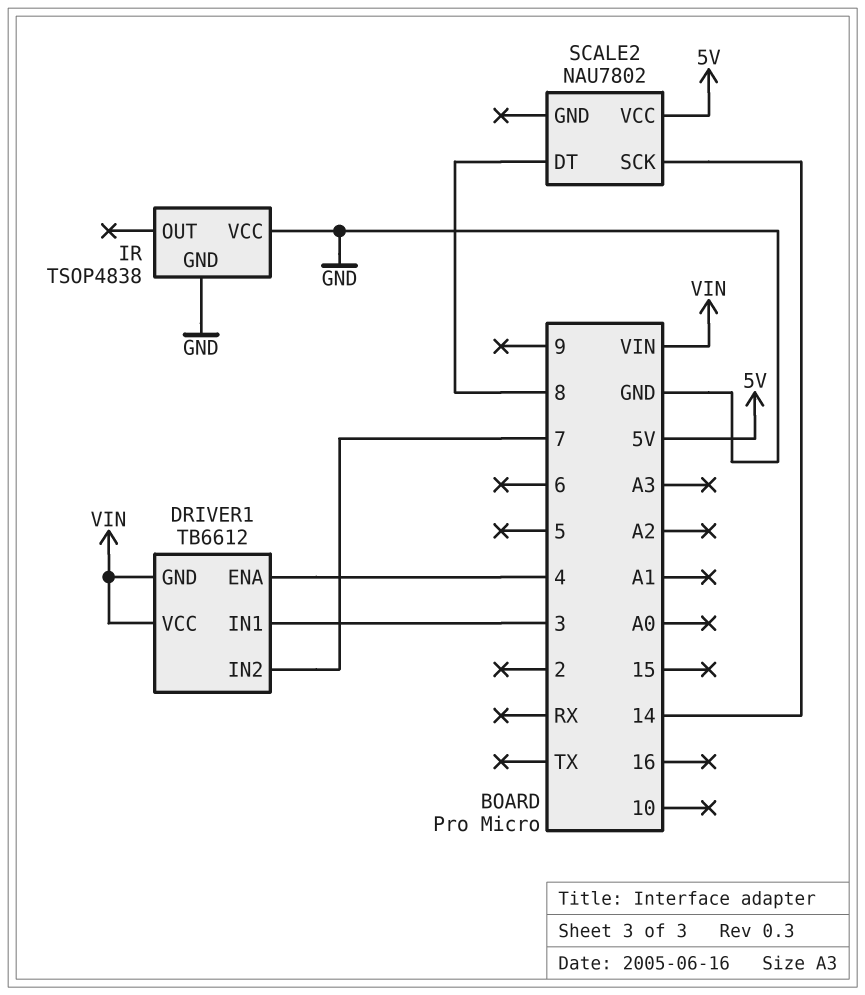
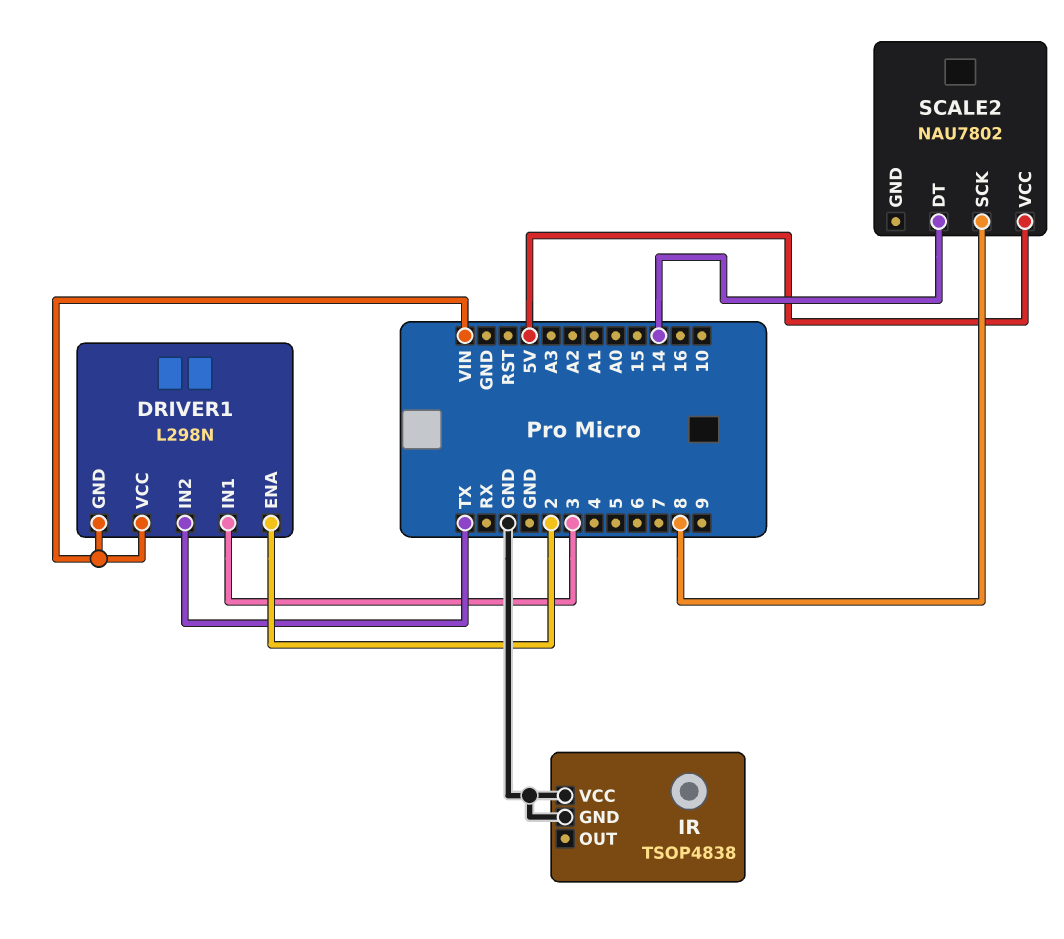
DRIVER1: TB6612 -> L298N
DRIVER1 pin ENA: 4 -> 2
DRIVER1 pin IN2: 7 -> TX
SCALE2 pin DT: 8 -> 14
SCALE2 pin SCK: 14 -> 8

